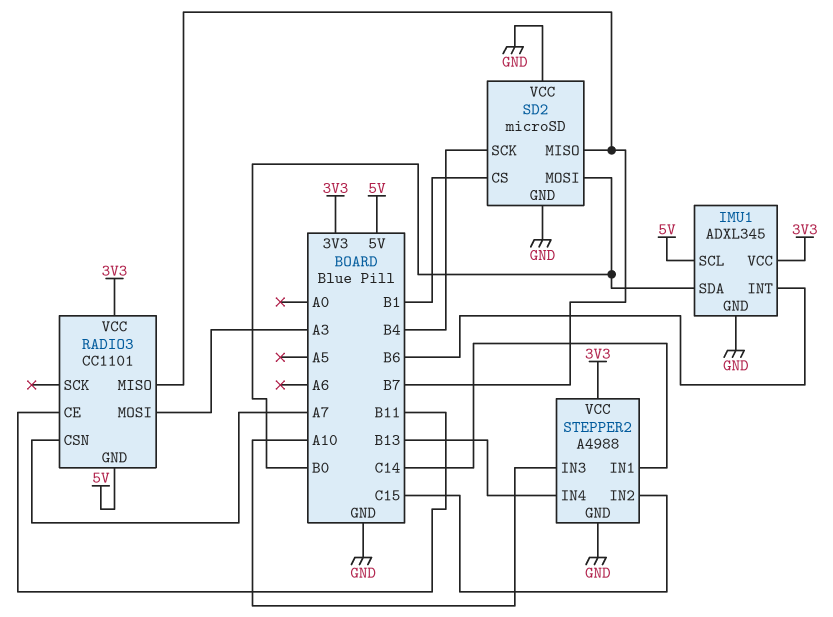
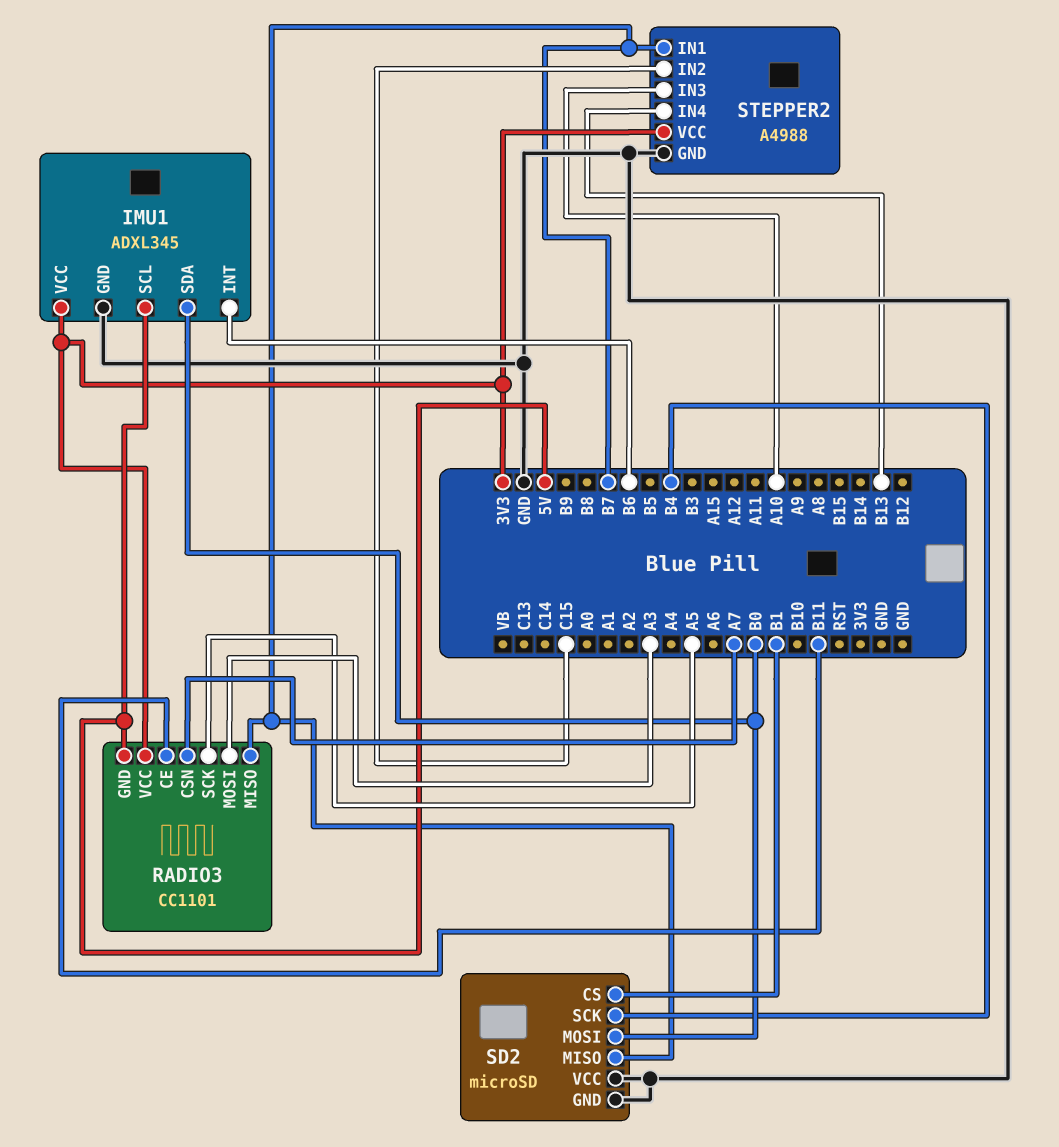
RADIO3 pin SCK: none -> A5
STEPPER2 pin IN1: C14 -> B7

